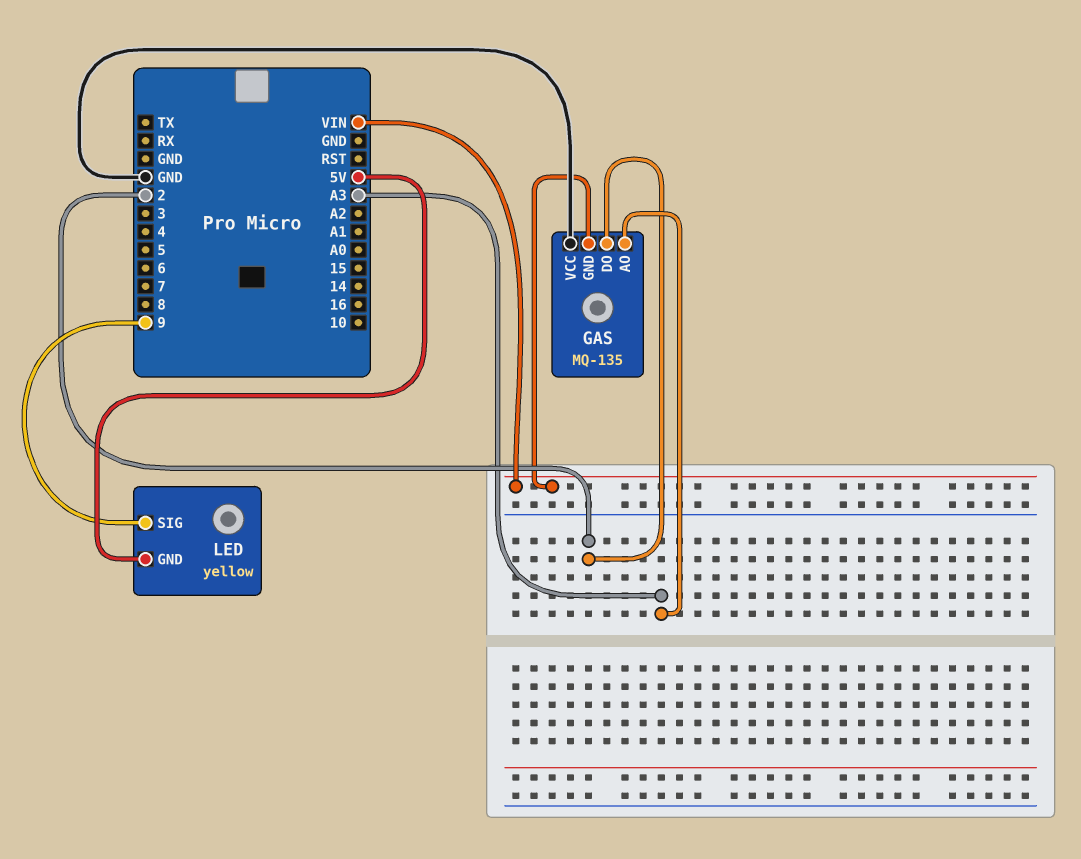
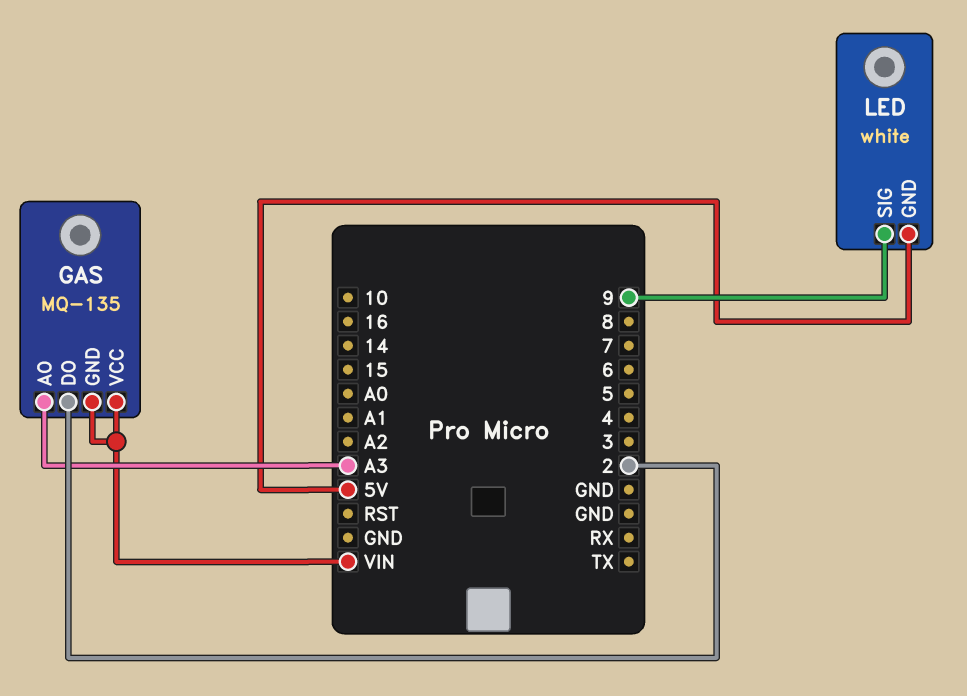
GAS pin VCC: GND -> VIN
LED: yellow -> white

